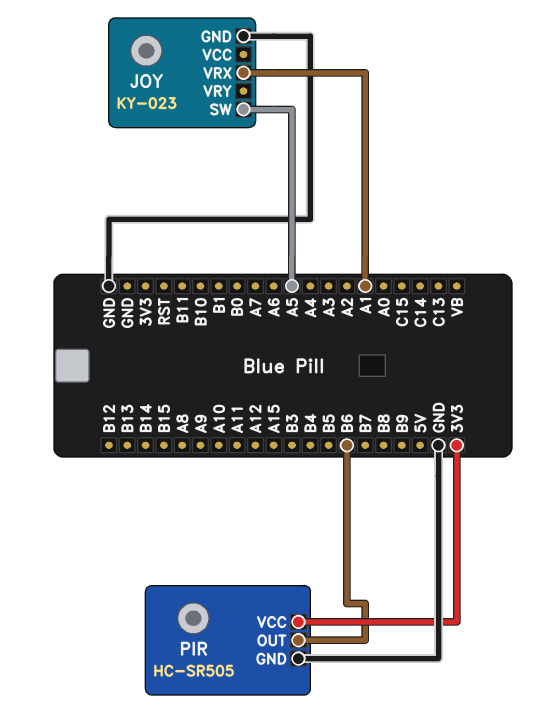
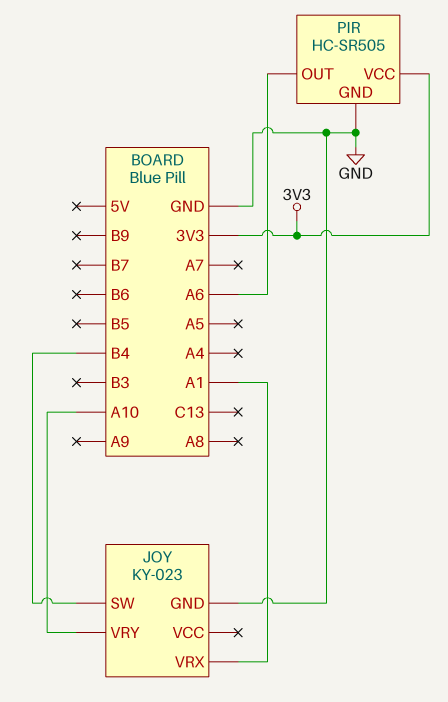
JOY pin SW: A5 -> B4
JOY pin VRY: none -> A10
PIR pin OUT: B6 -> A6

